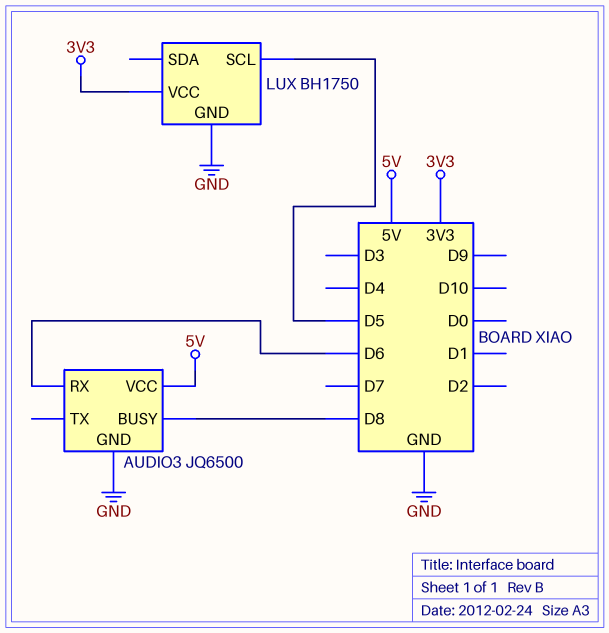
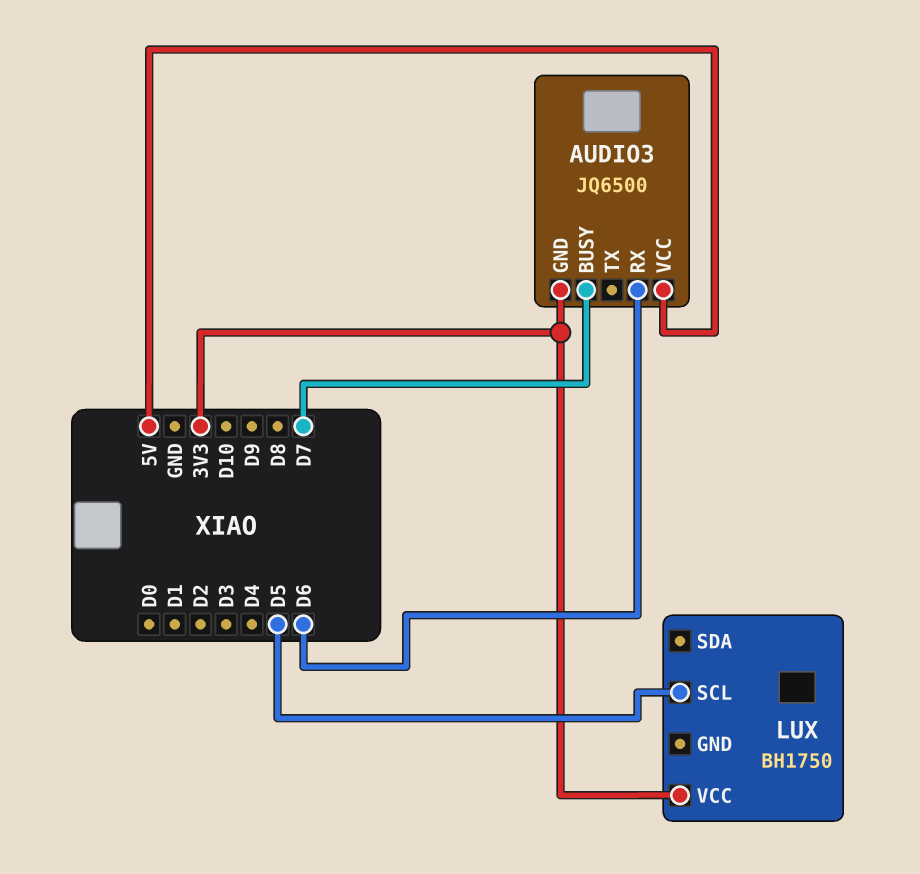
AUDIO3 pin BUSY: D8 -> D7
AUDIO3 pin GND: GND -> 3V3
LUX pin GND: GND -> none

